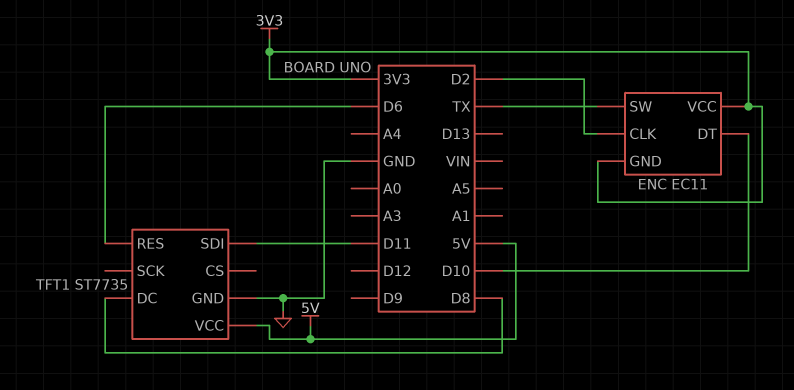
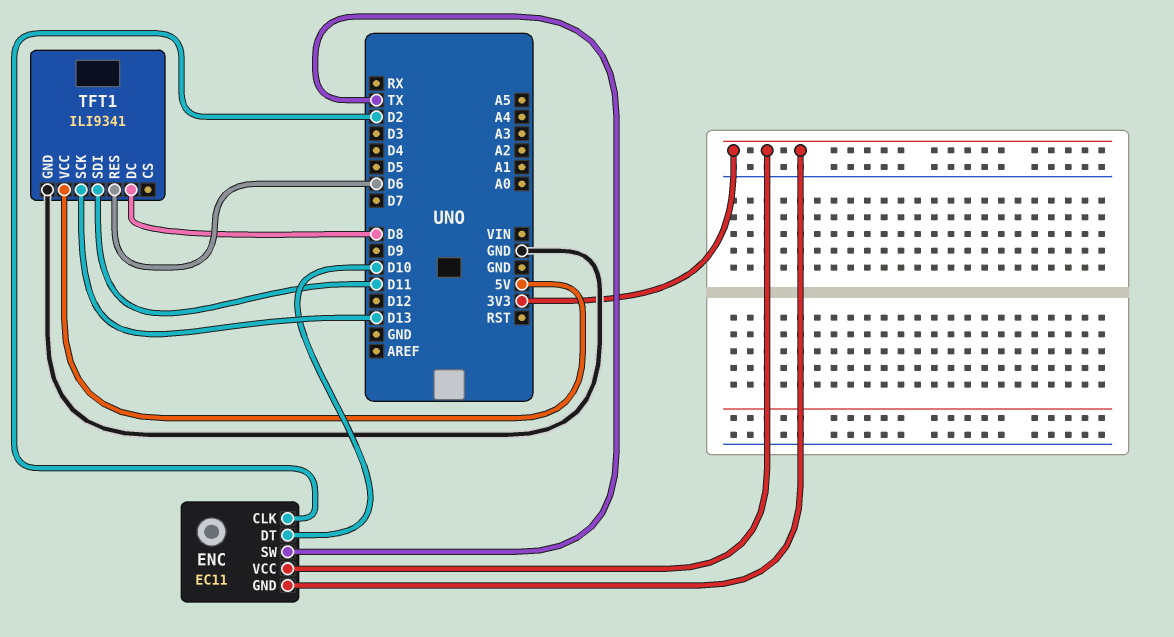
TFT1: ST7735 -> ILI9341
TFT1 pin SCK: none -> D13

